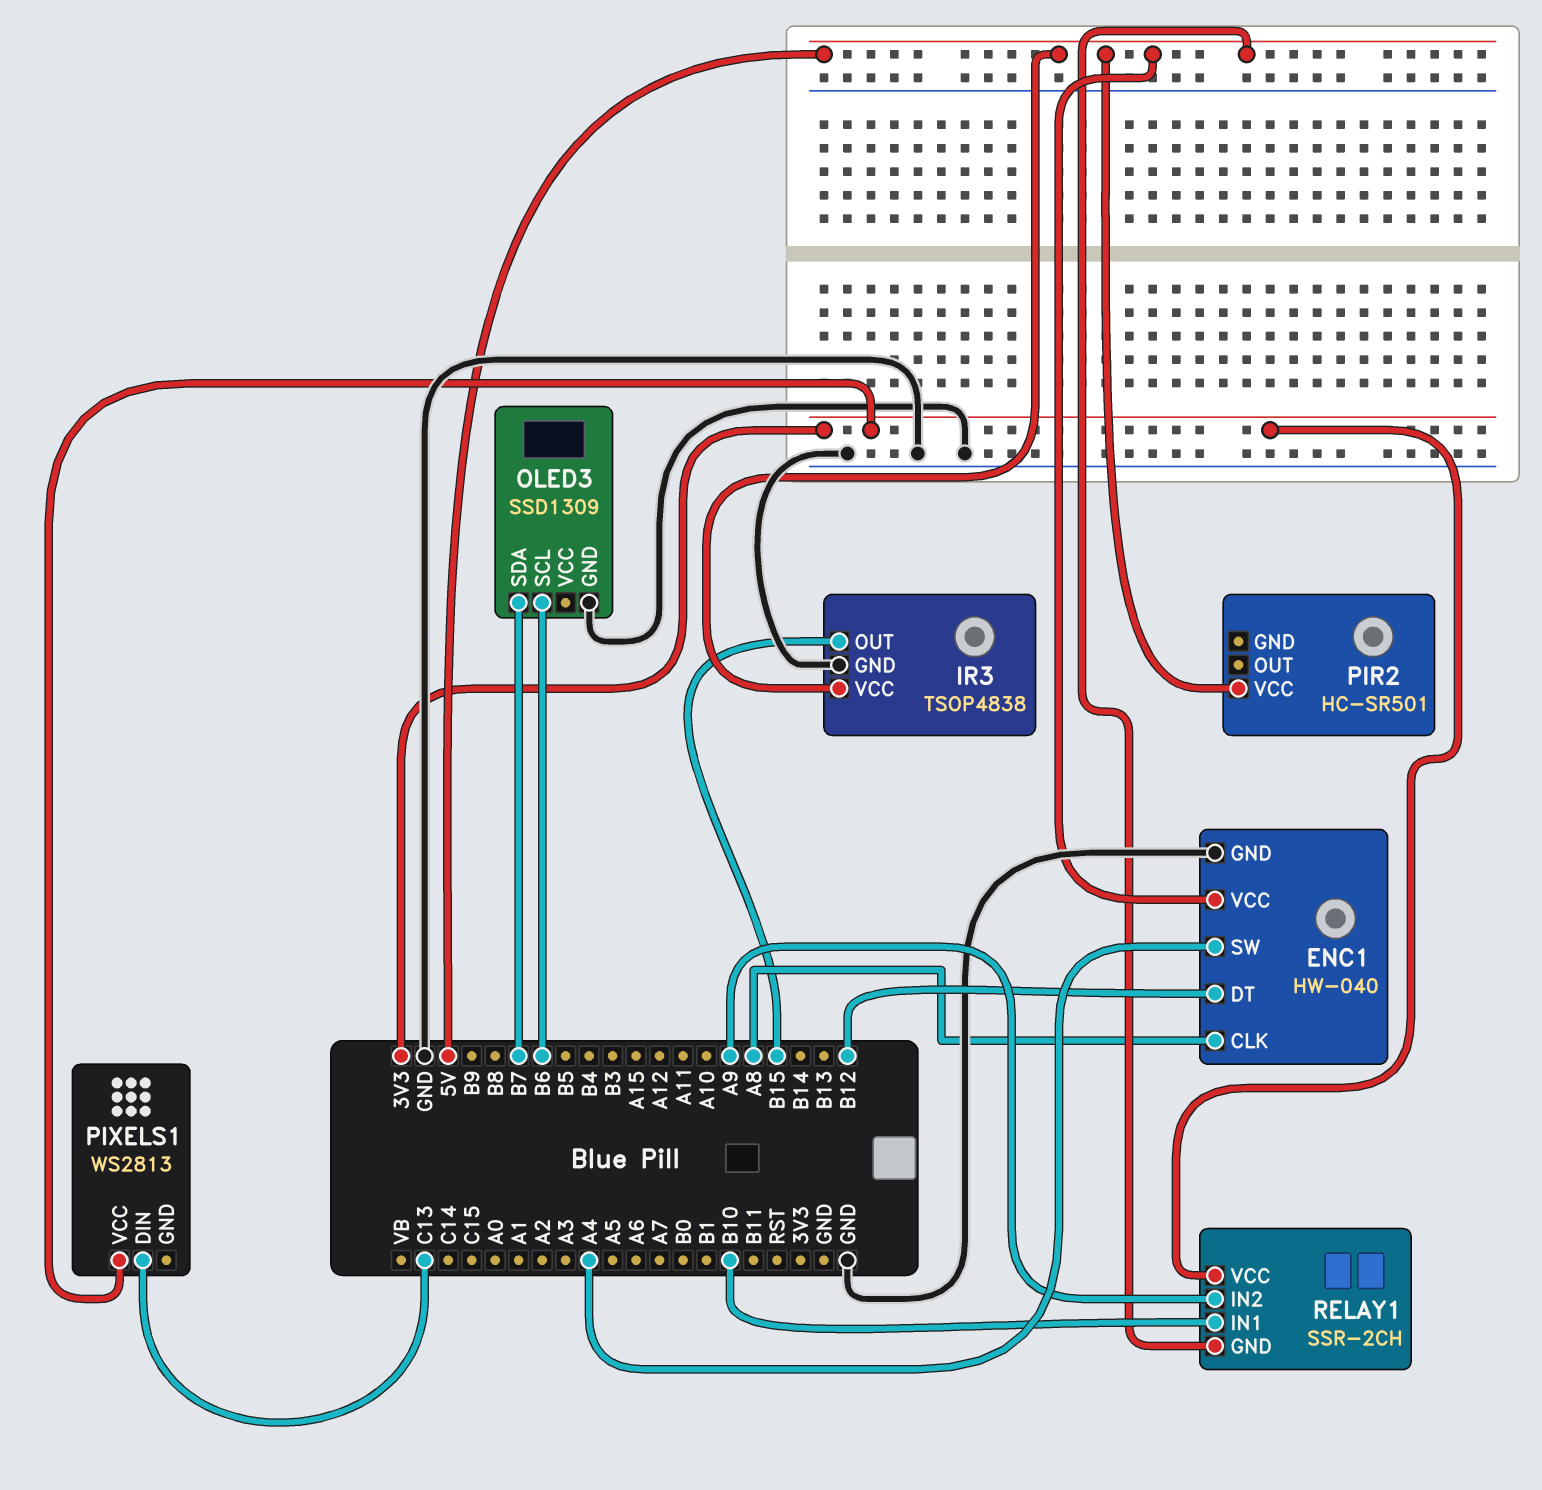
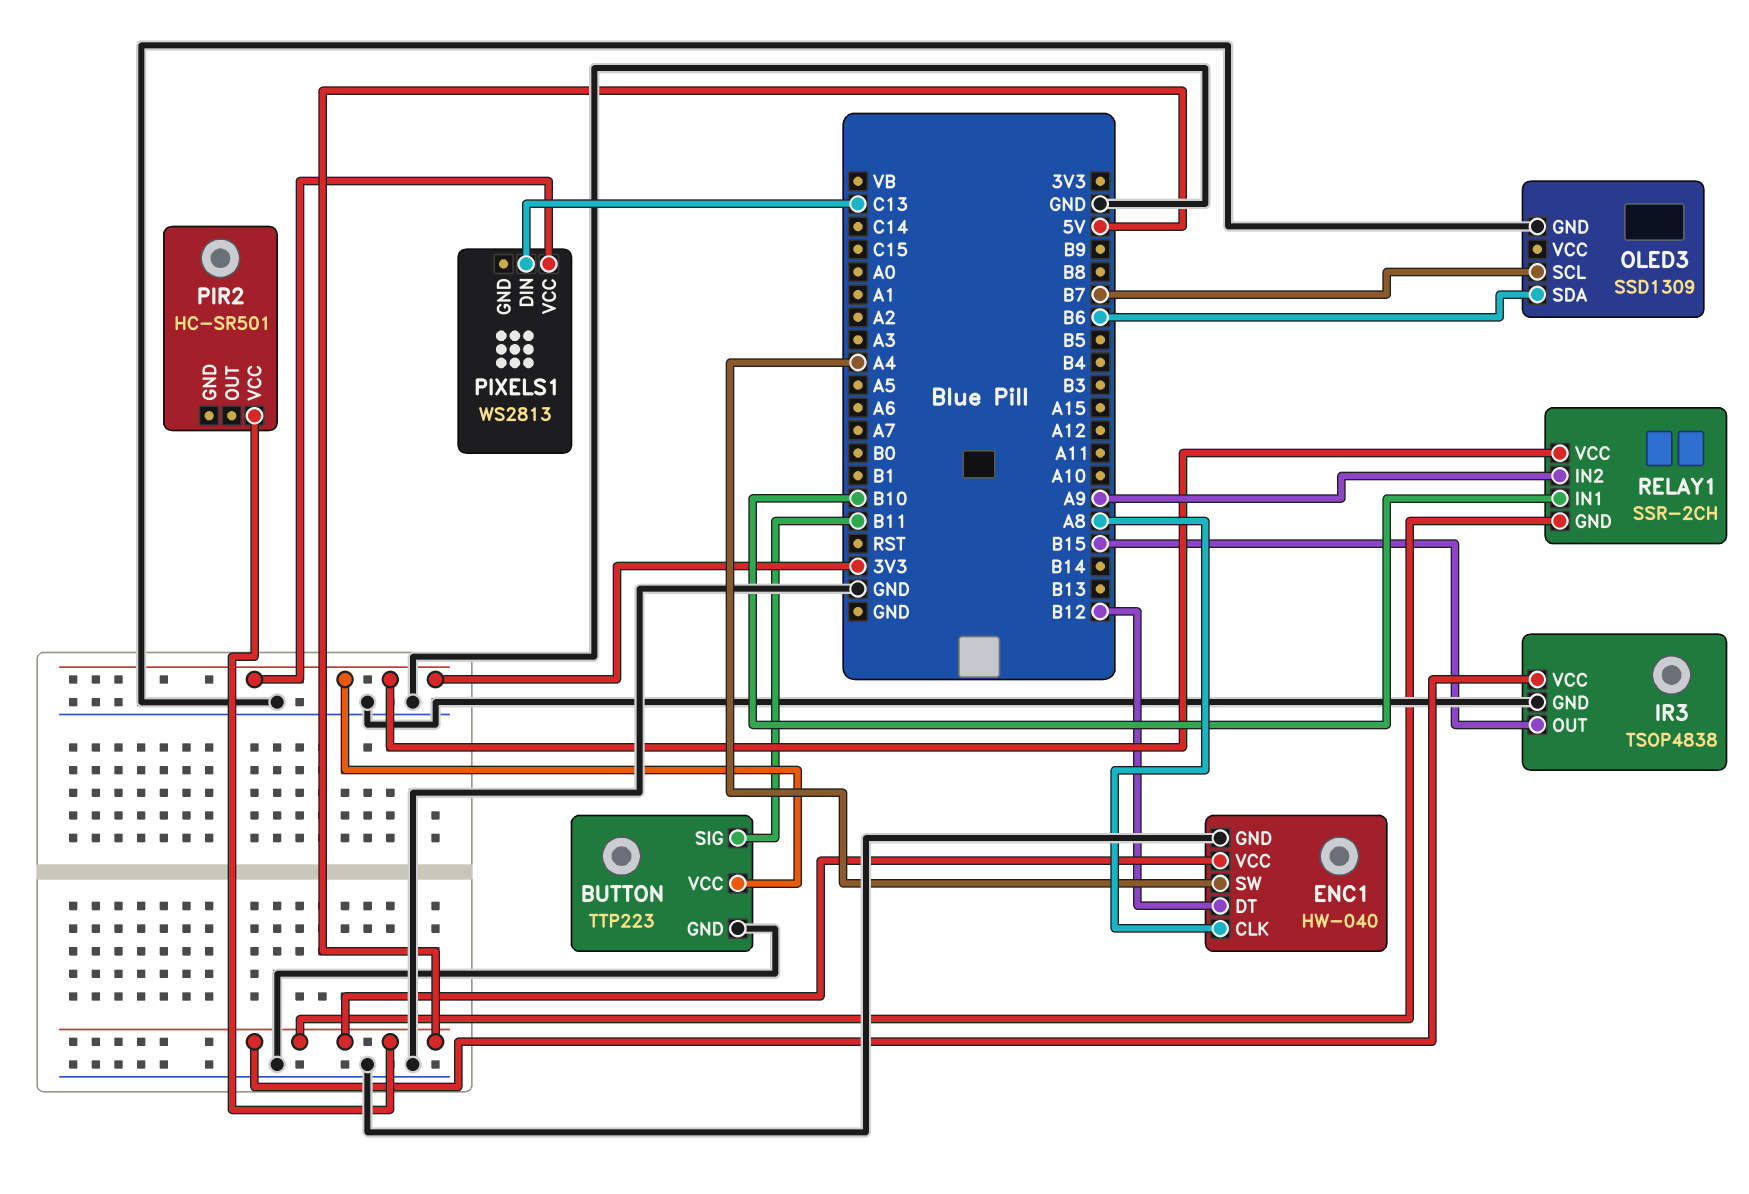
BUTTON: none -> TTP223
BUTTON pin GND: none -> GND
BUTTON pin SIG: none -> B11
BUTTON pin VCC: none -> 3V3
OLED3 pin SCL: B6 -> B7
OLED3 pin SDA: B7 -> B6

